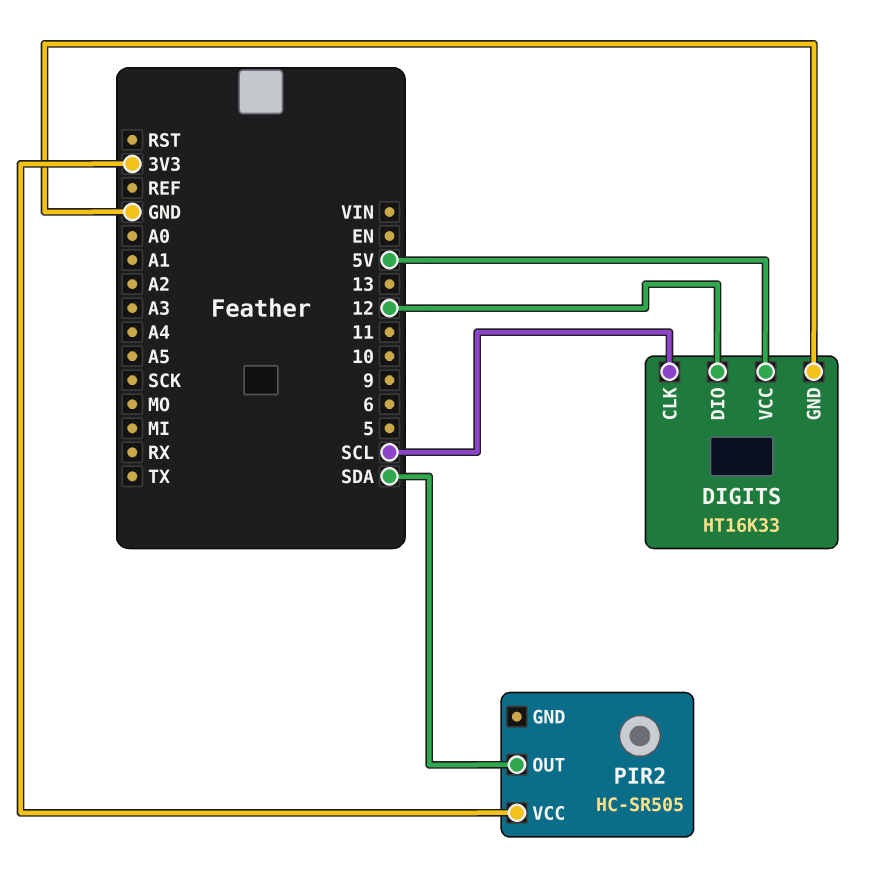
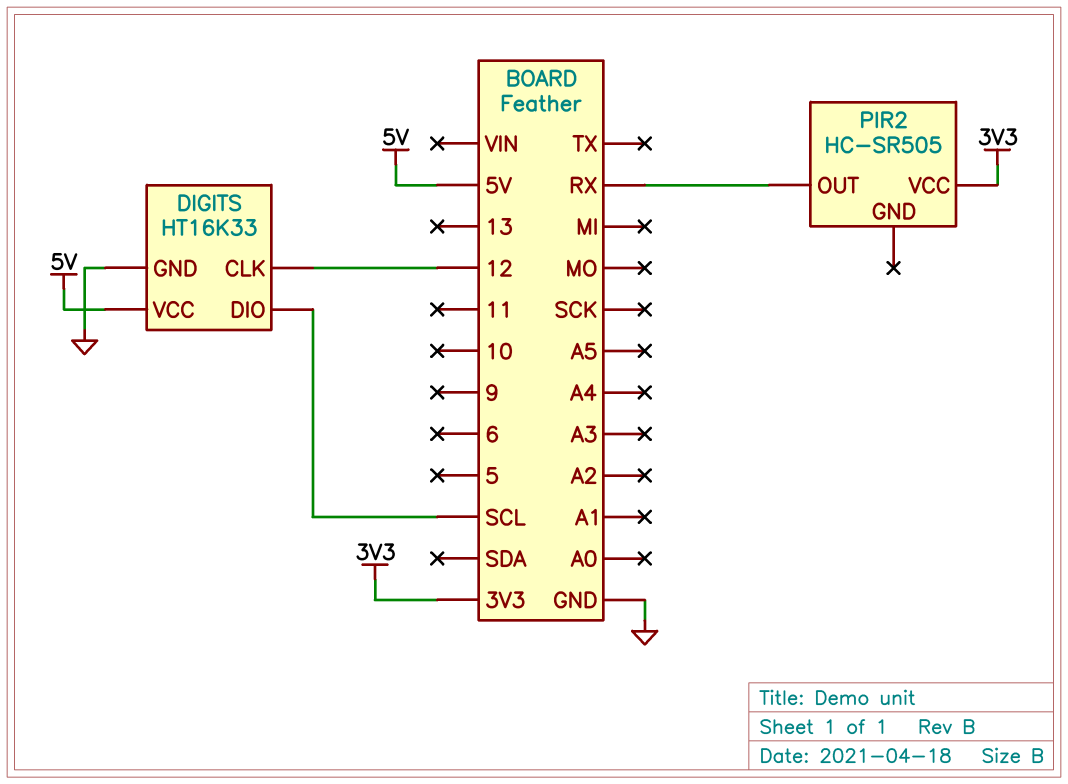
DIGITS pin CLK: SCL -> 12
DIGITS pin DIO: 12 -> SCL
PIR2 pin OUT: SDA -> RX

